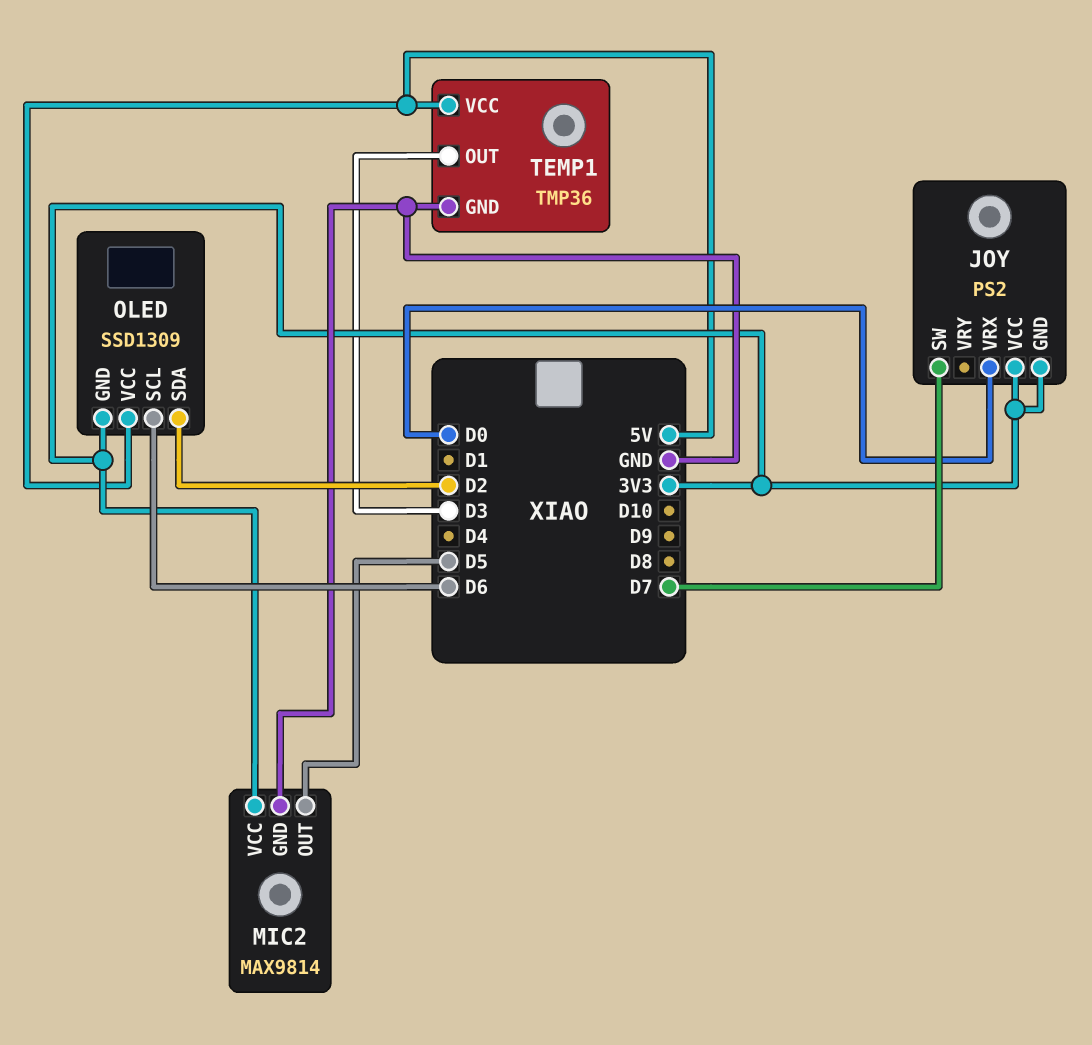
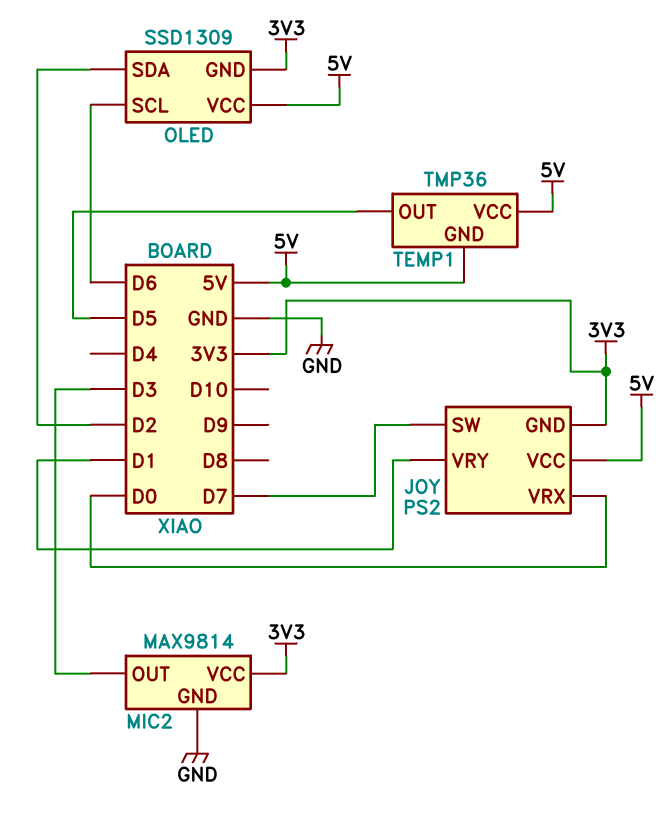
JOY pin VCC: 3V3 -> 5V
JOY pin VRY: none -> D1
MIC2 pin OUT: D5 -> D3
TEMP1 pin GND: GND -> 5V
TEMP1 pin OUT: D3 -> D5

